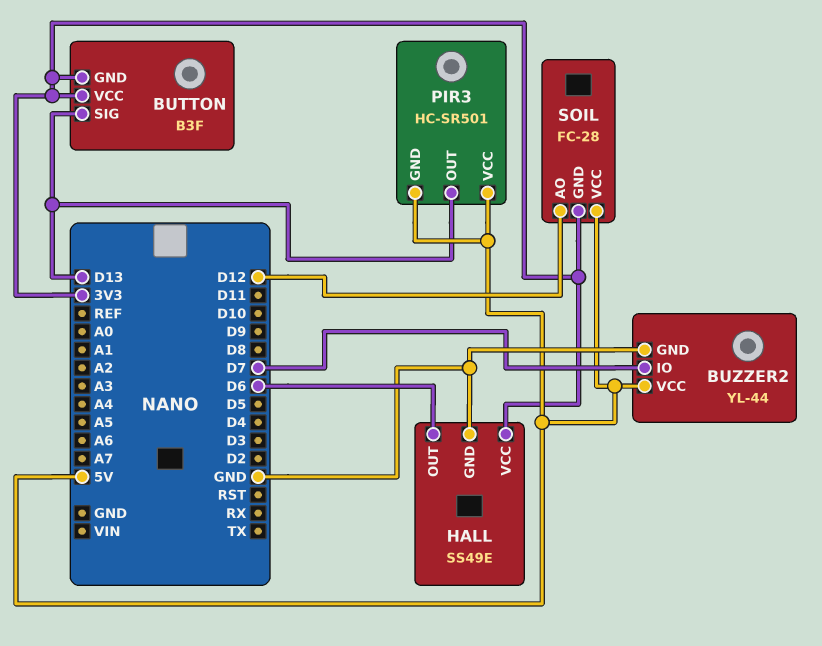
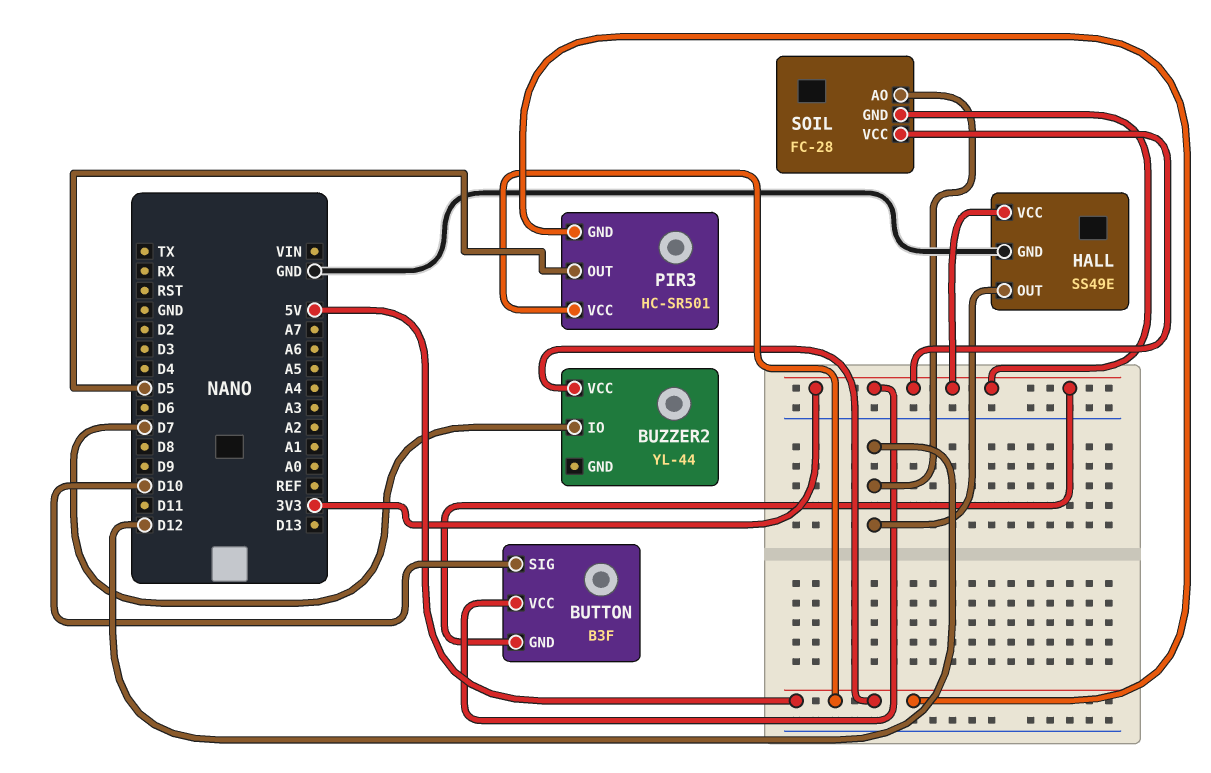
BUTTON pin SIG: D13 -> D10
BUZZER2 pin GND: GND -> none
HALL pin OUT: D6 -> D12
PIR3 pin OUT: D13 -> D5
SOIL pin VCC: 5V -> 3V3

